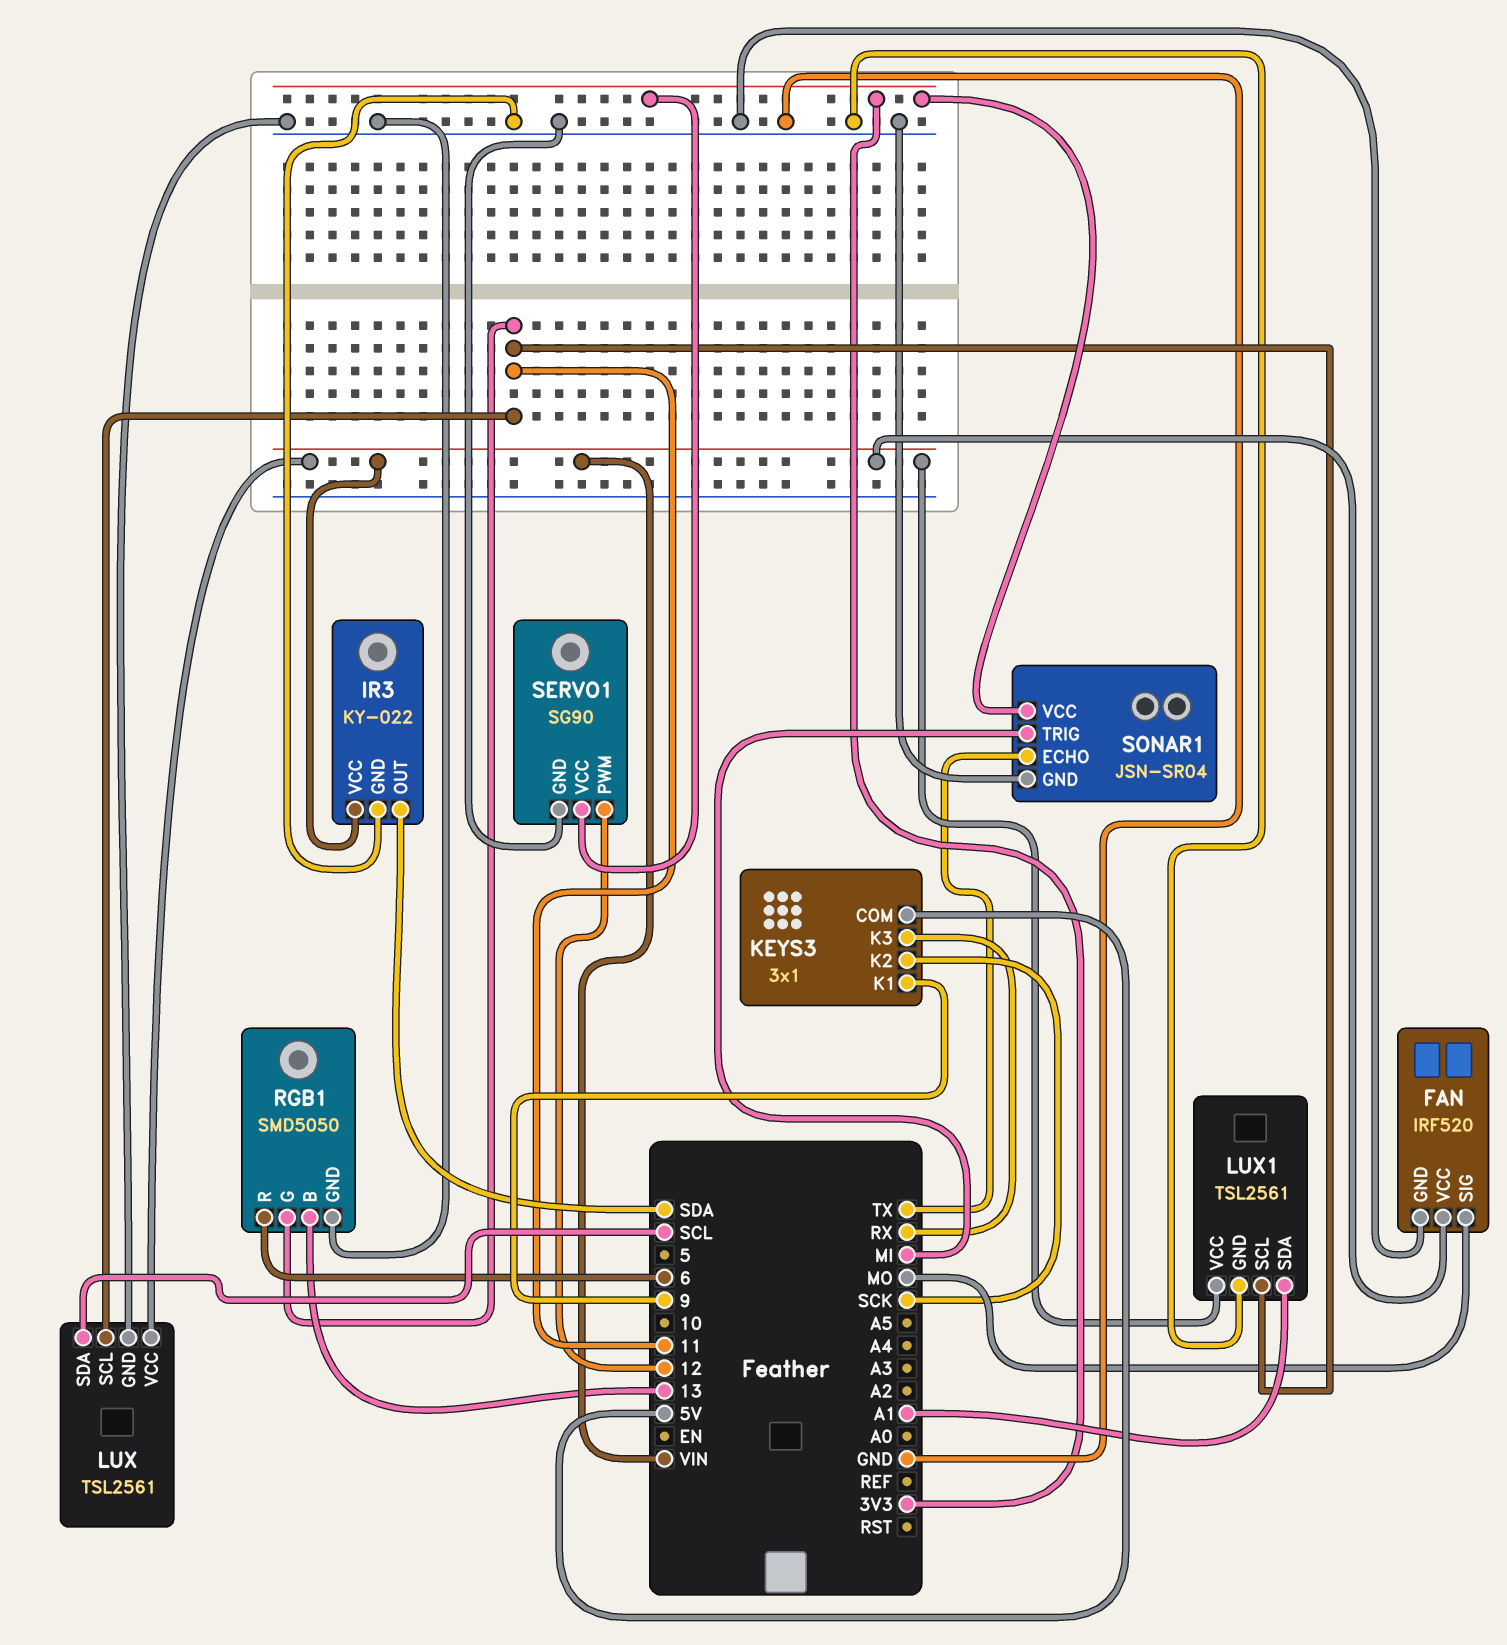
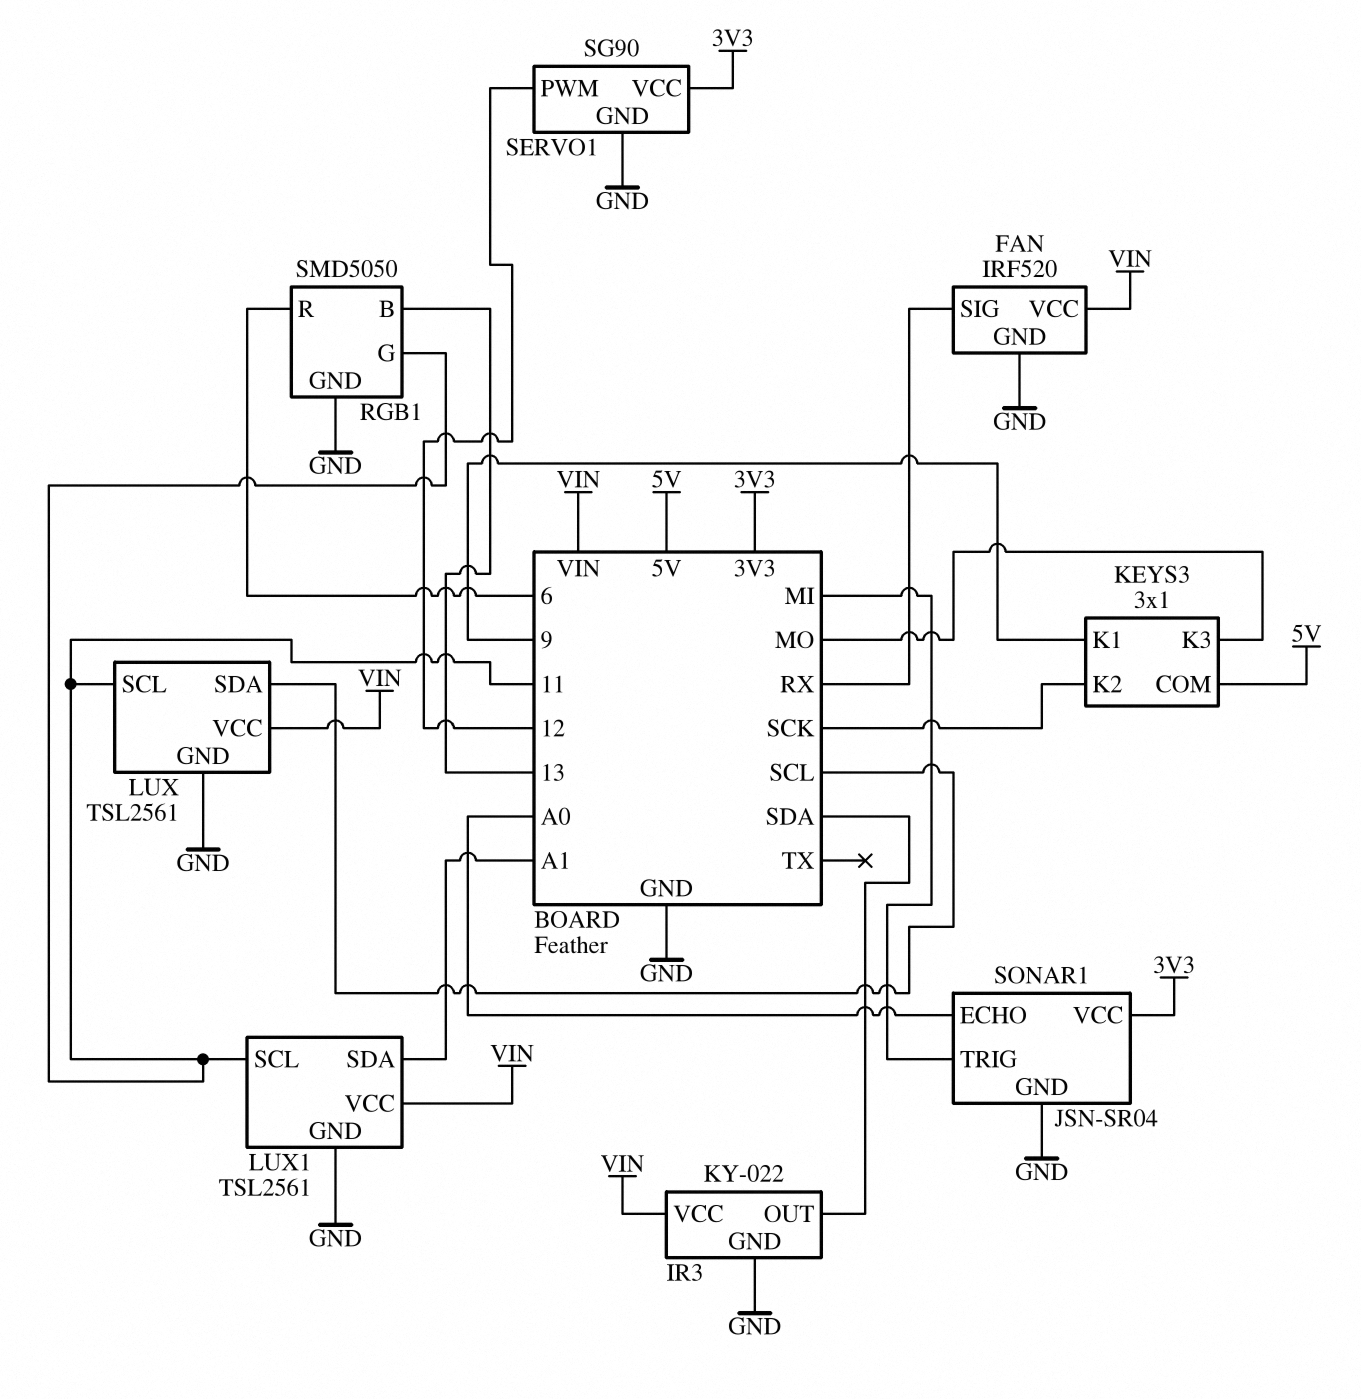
FAN pin SIG: MO -> RX
KEYS3 pin K3: RX -> MO
SONAR1 pin ECHO: TX -> A0

